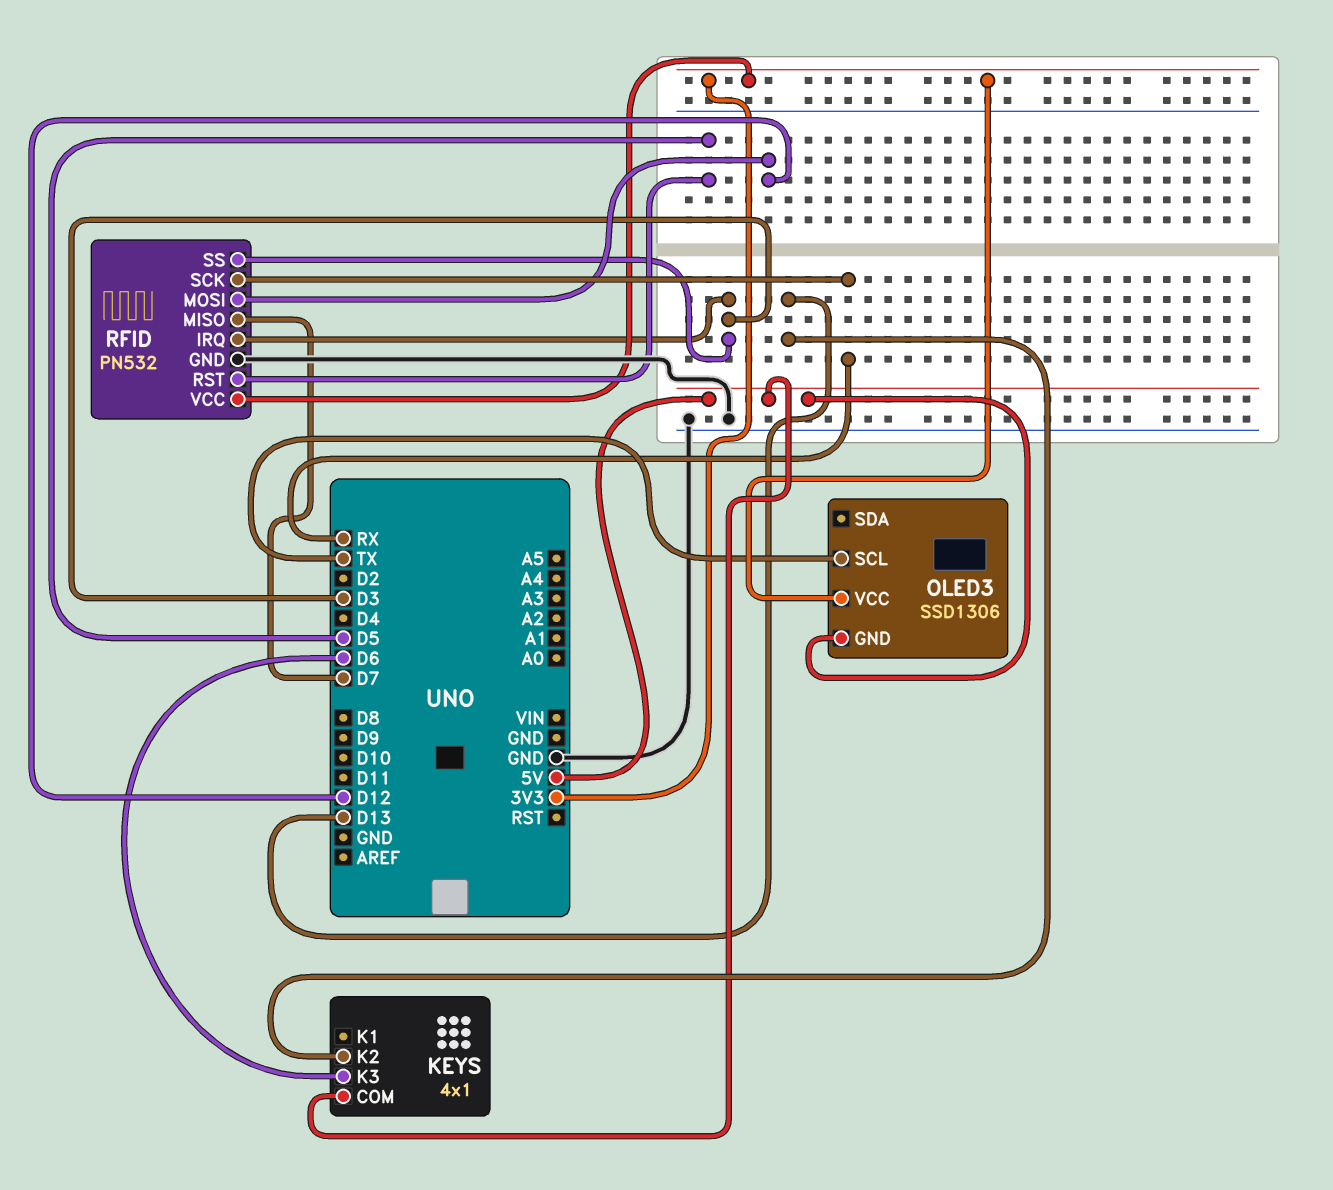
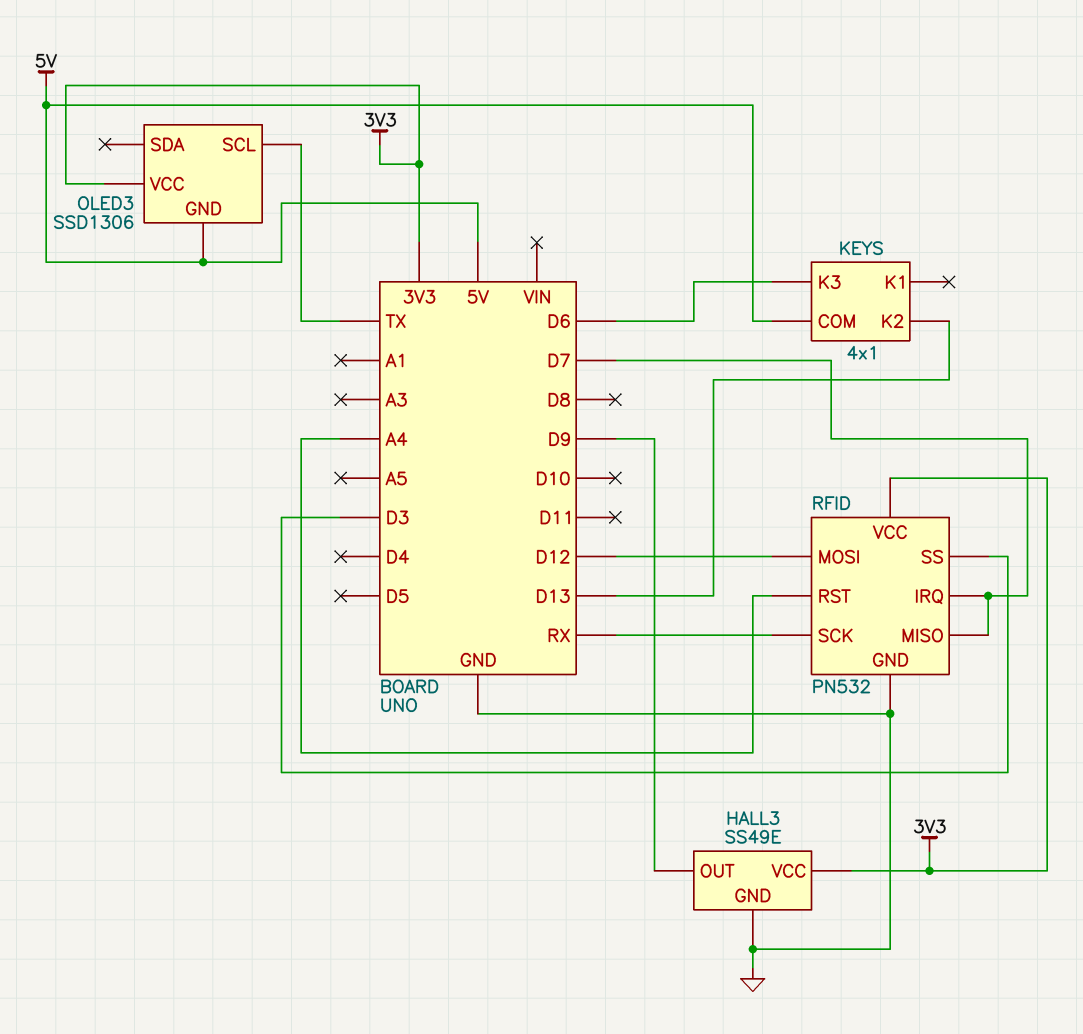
HALL3: none -> SS49E
HALL3 pin GND: none -> GND
HALL3 pin OUT: none -> D9
HALL3 pin VCC: none -> 3V3
RFID pin IRQ: D3 -> D7
RFID pin RST: D5 -> A4

